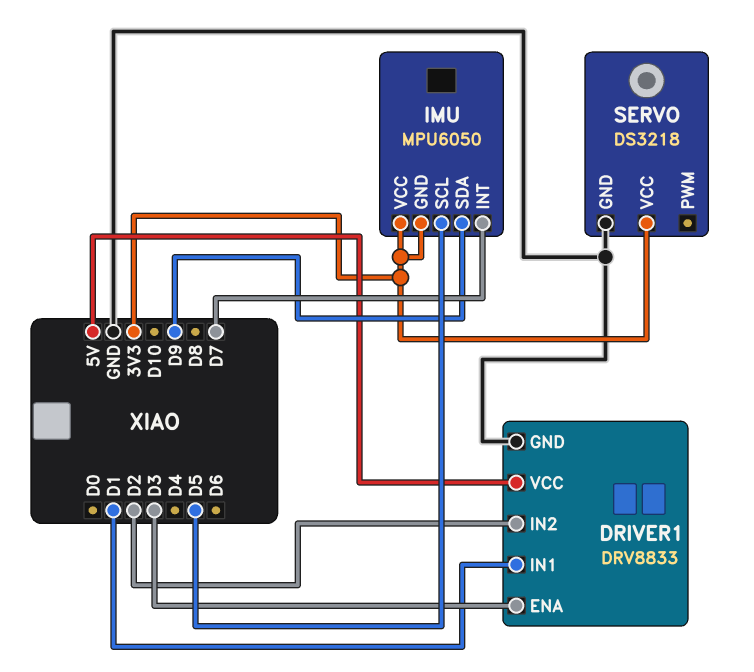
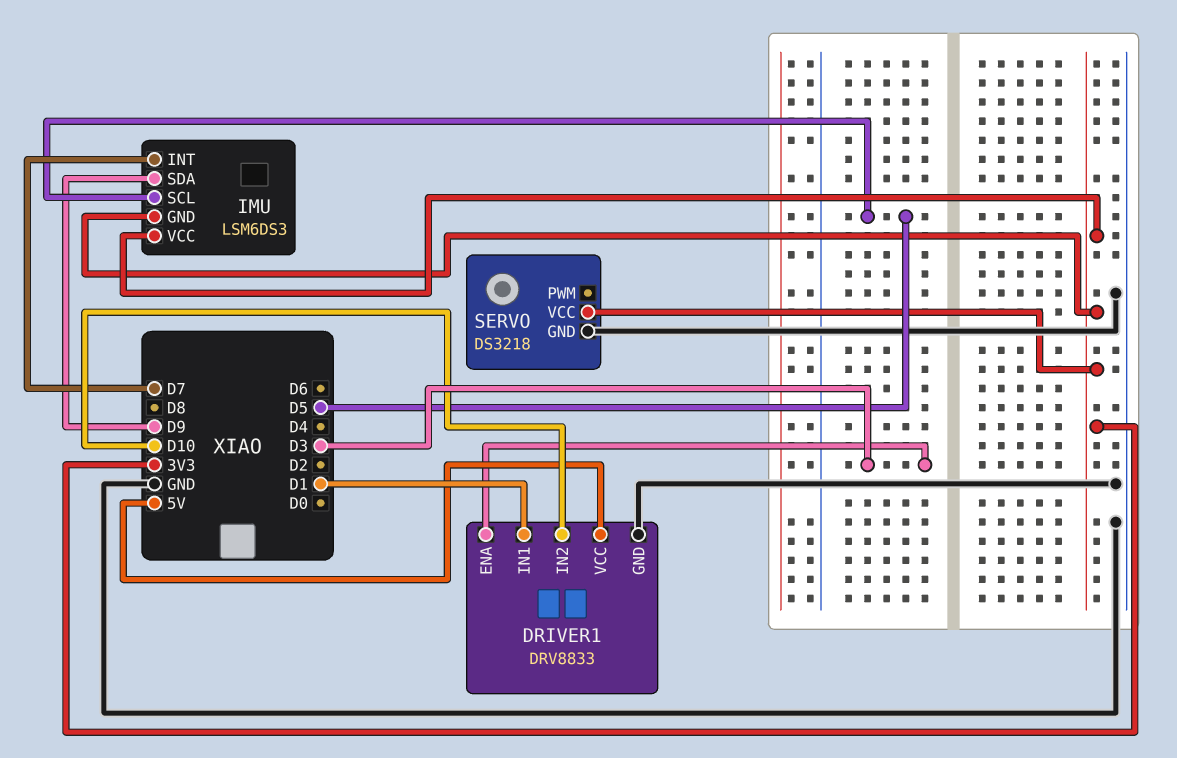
DRIVER1 pin IN2: D2 -> D10
IMU: MPU6050 -> LSM6DS3

